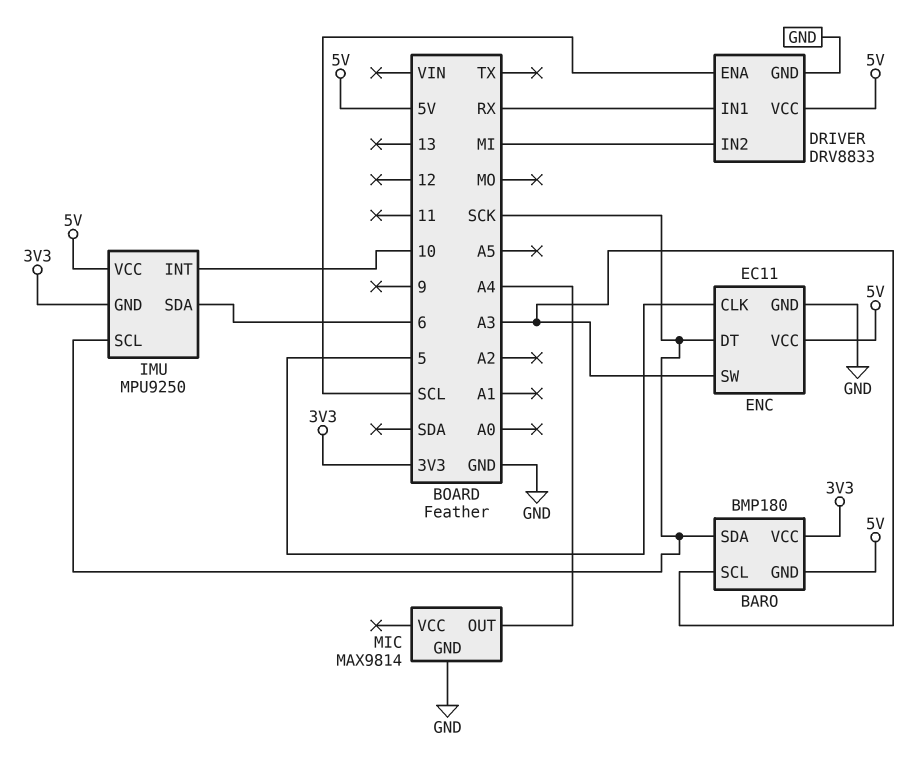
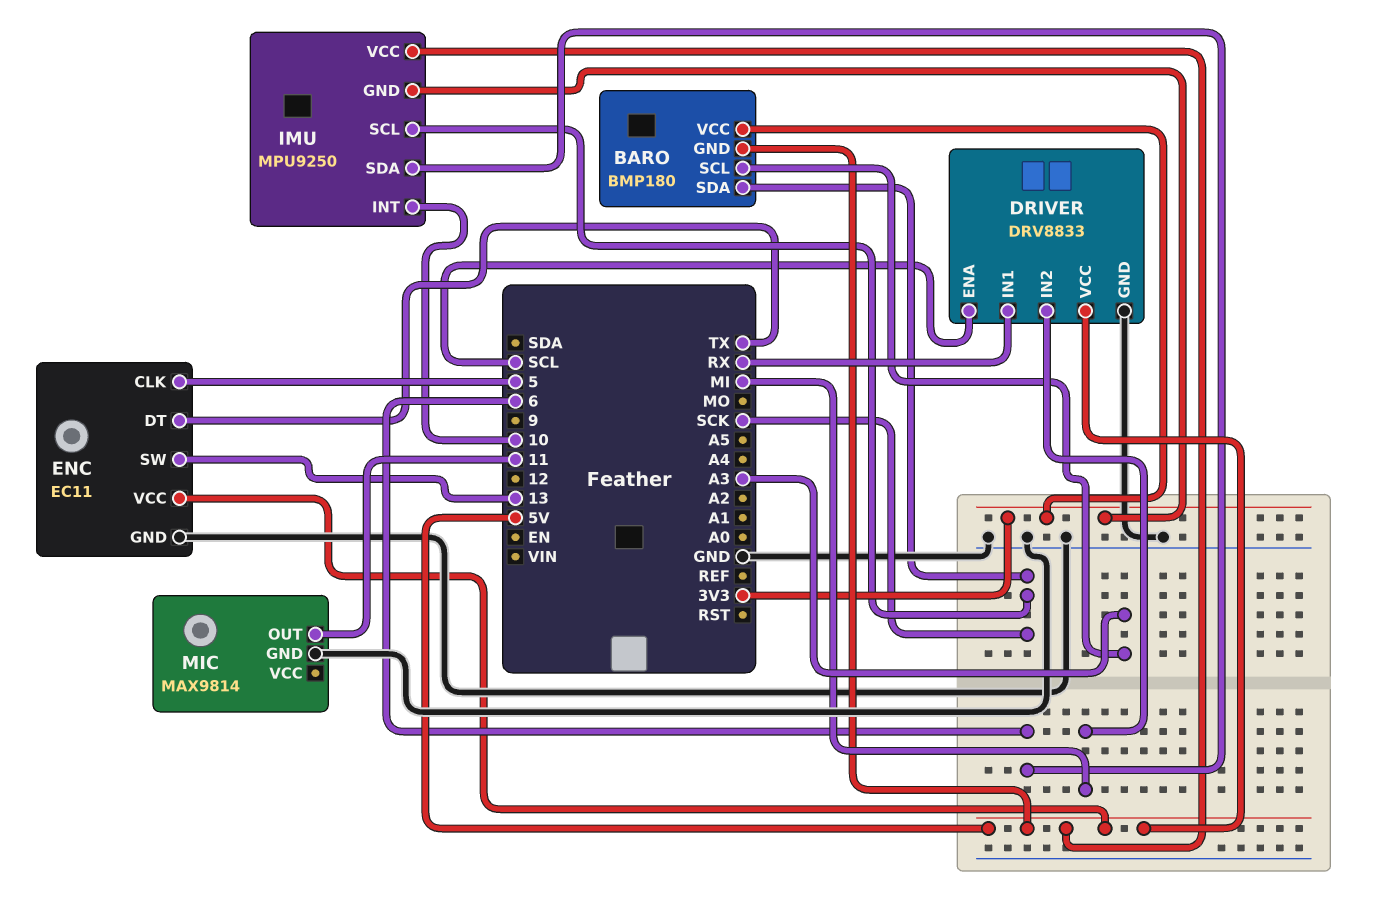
ENC pin DT: SCK -> TX
ENC pin SW: A3 -> 13
MIC pin OUT: A4 -> 11

